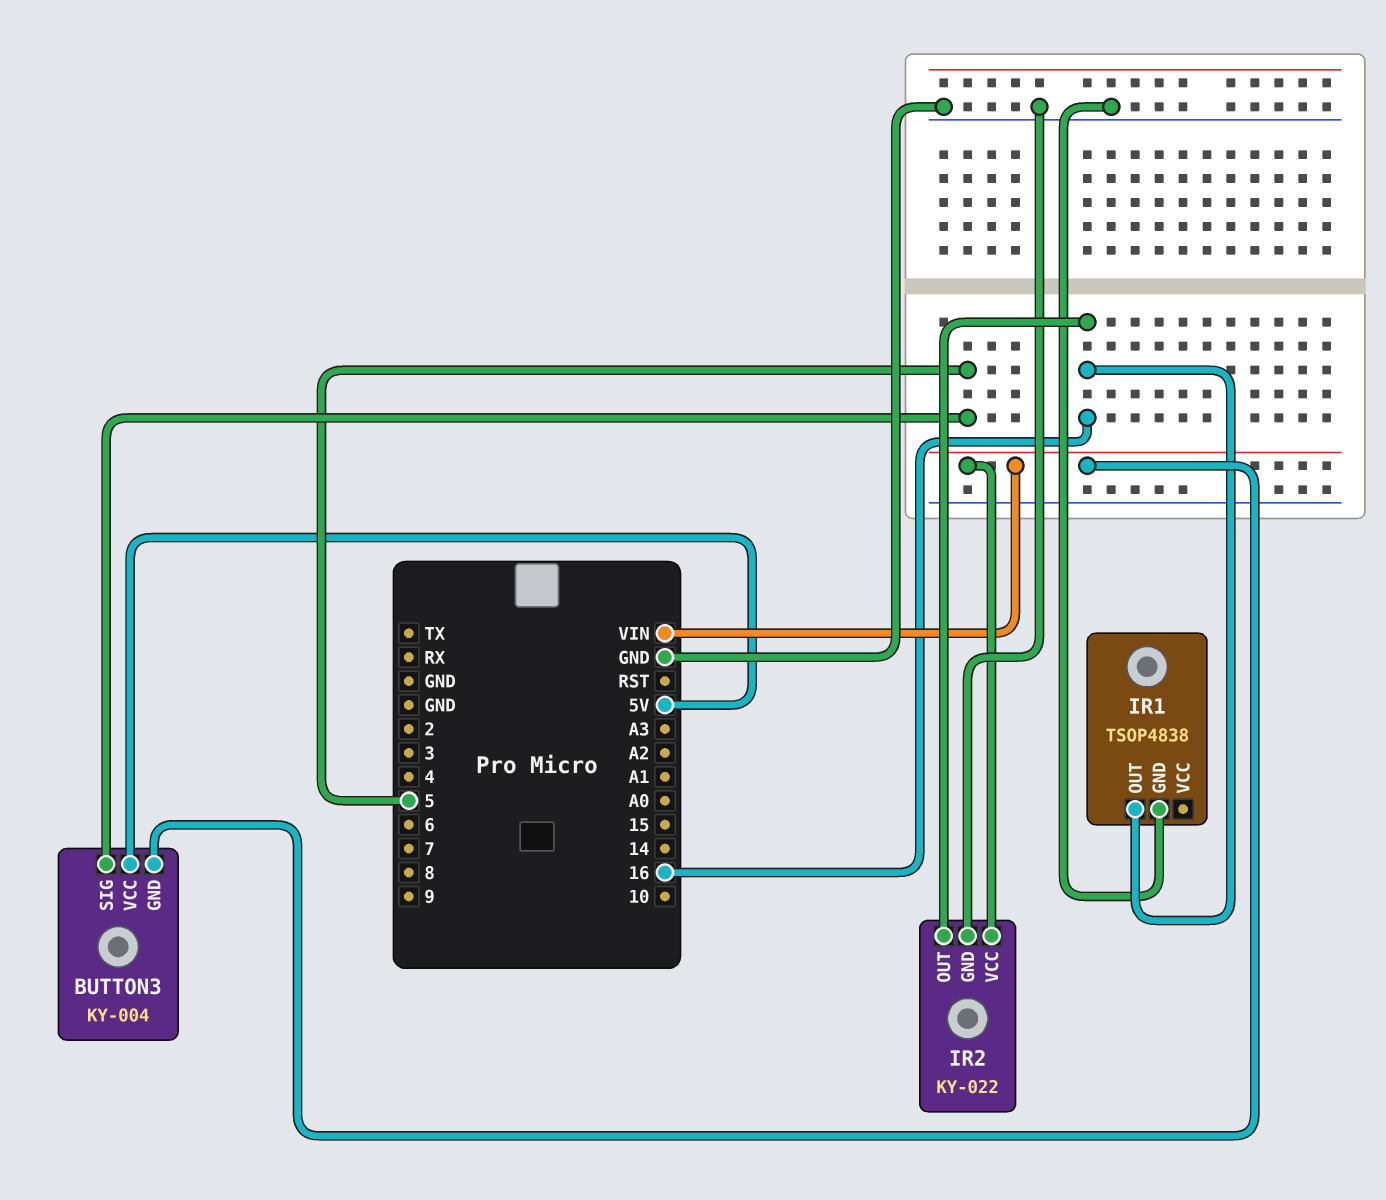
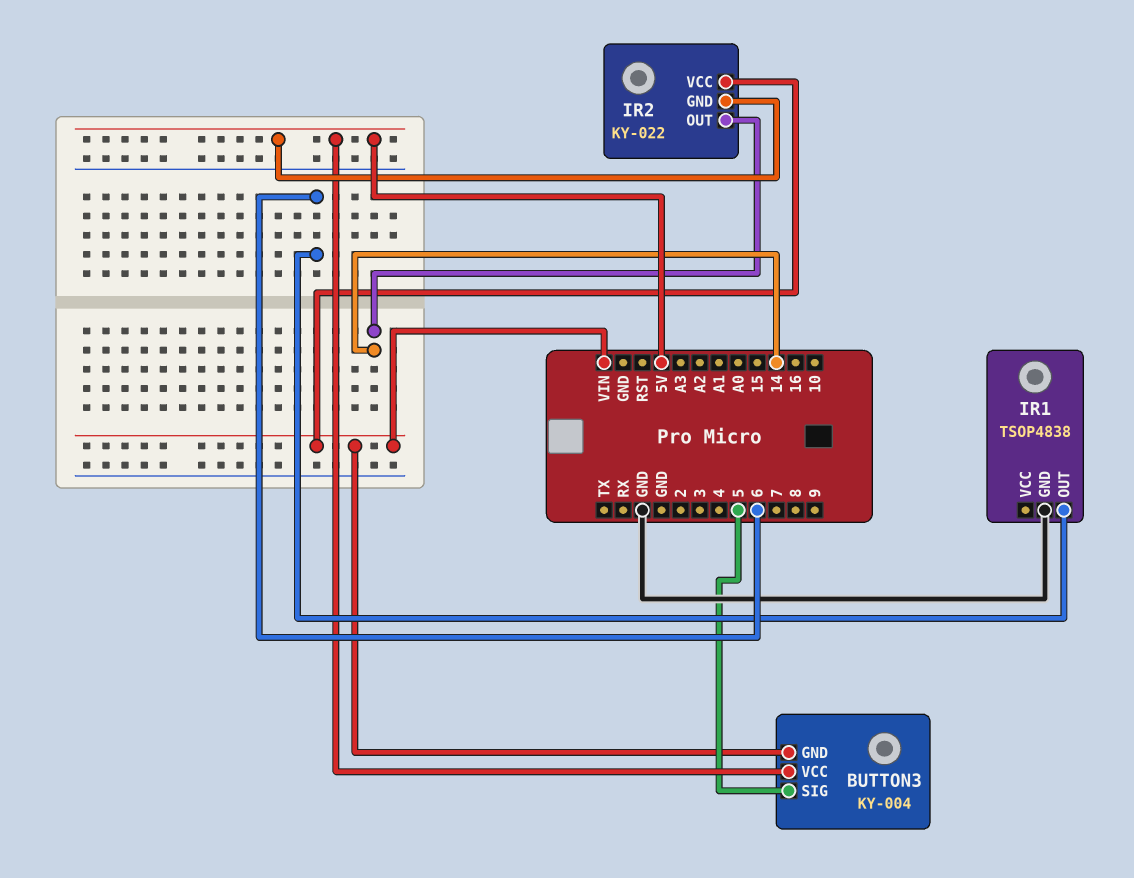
IR1 pin OUT: 16 -> 6
IR2 pin GND: GND -> 5V
IR2 pin OUT: 16 -> 14

